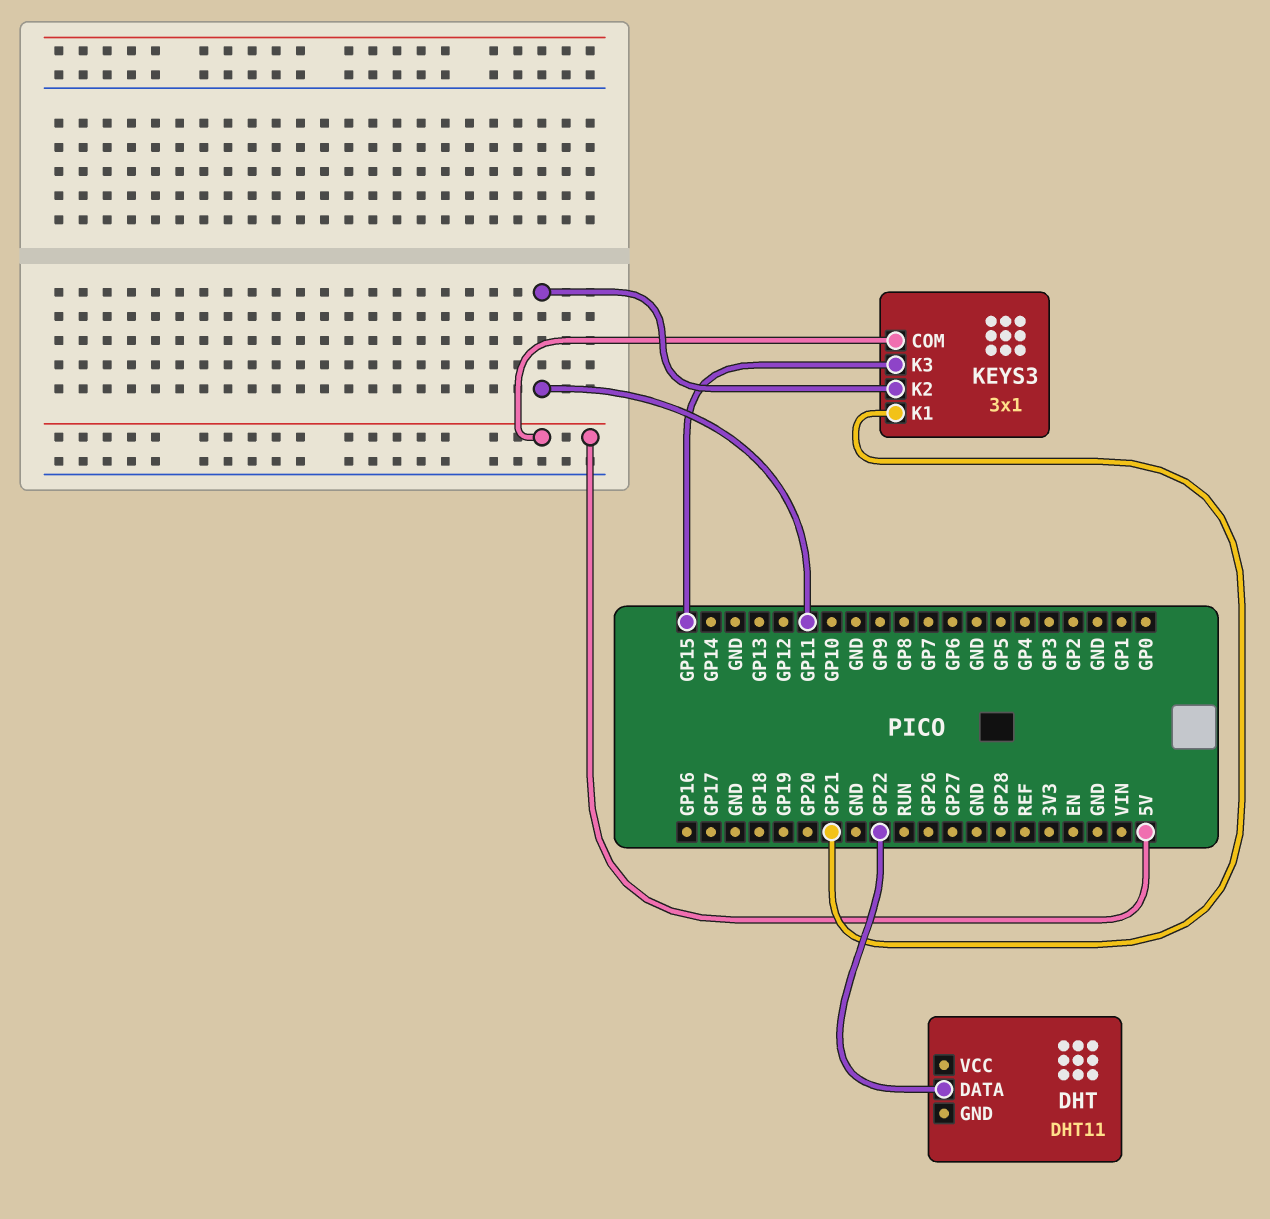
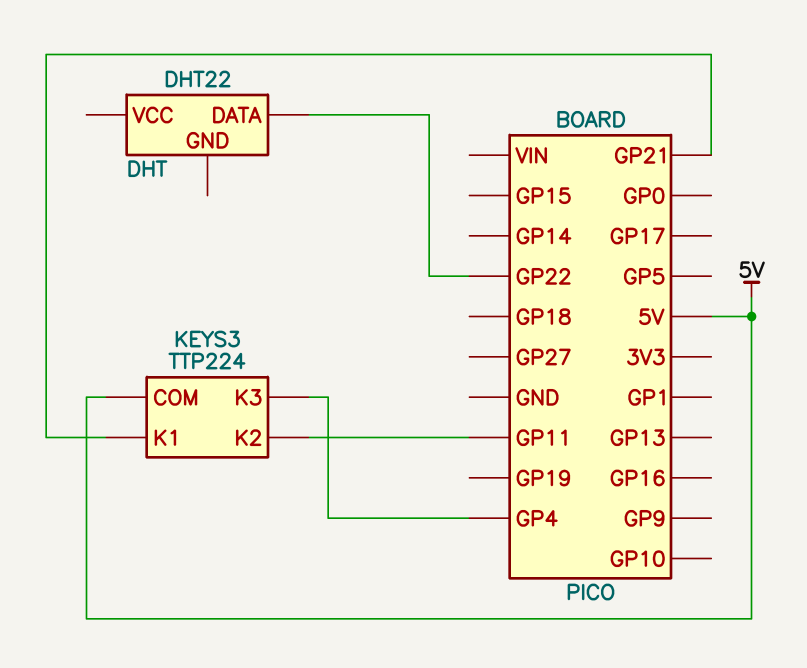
DHT: DHT11 -> DHT22
KEYS3: 3x1 -> TTP224
KEYS3 pin K3: GP15 -> GP4

